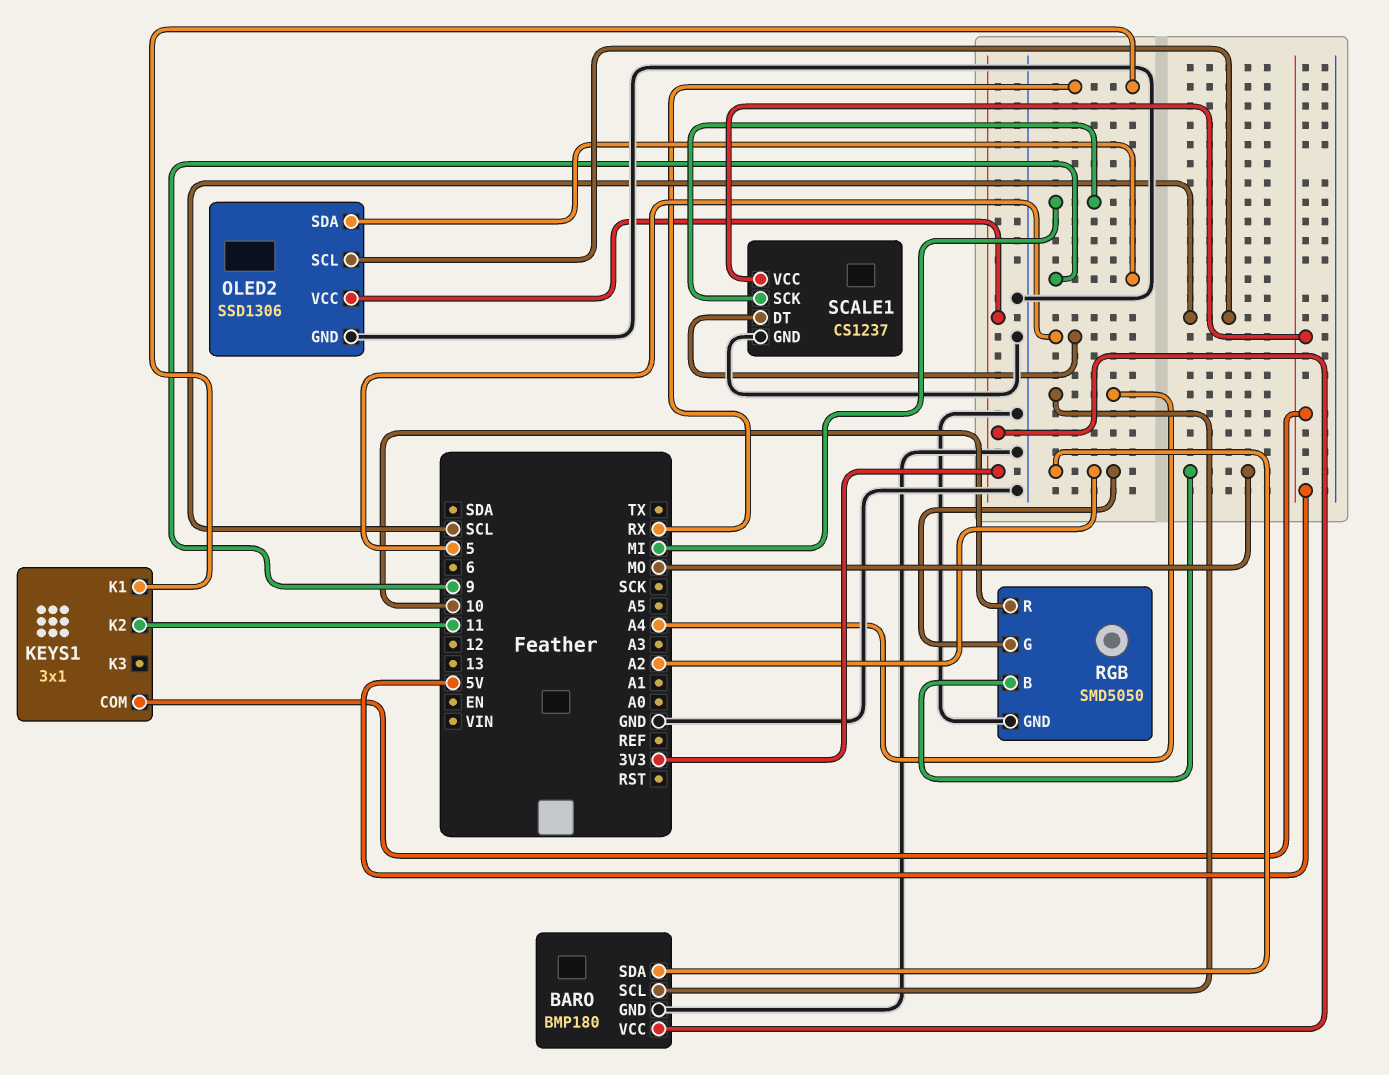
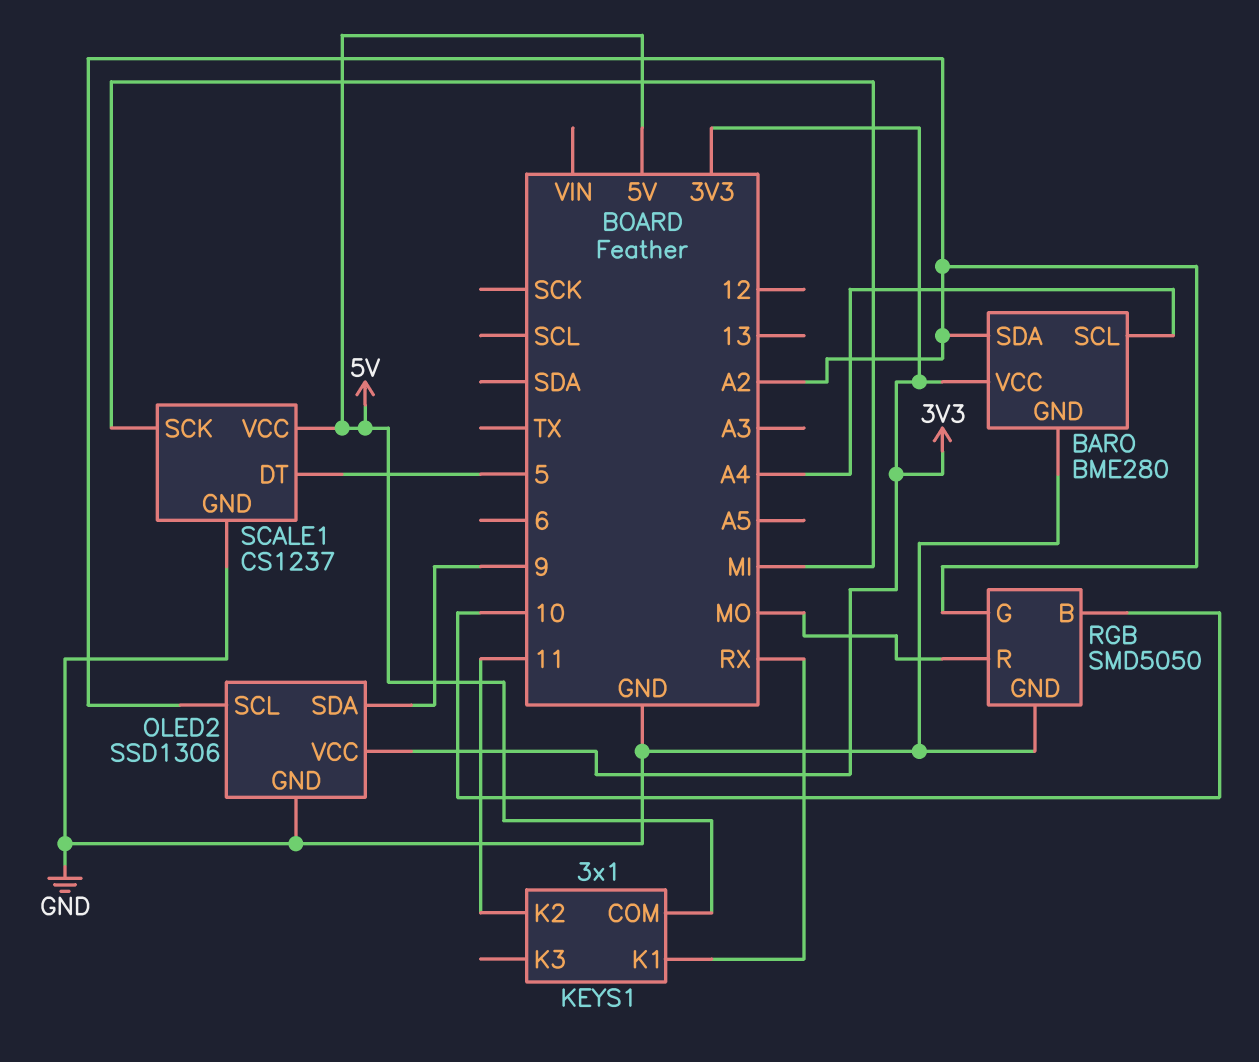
BARO: BMP180 -> BME280
OLED2 pin SCL: SCL -> A2
RGB pin B: MO -> 10
RGB pin R: 10 -> MO

